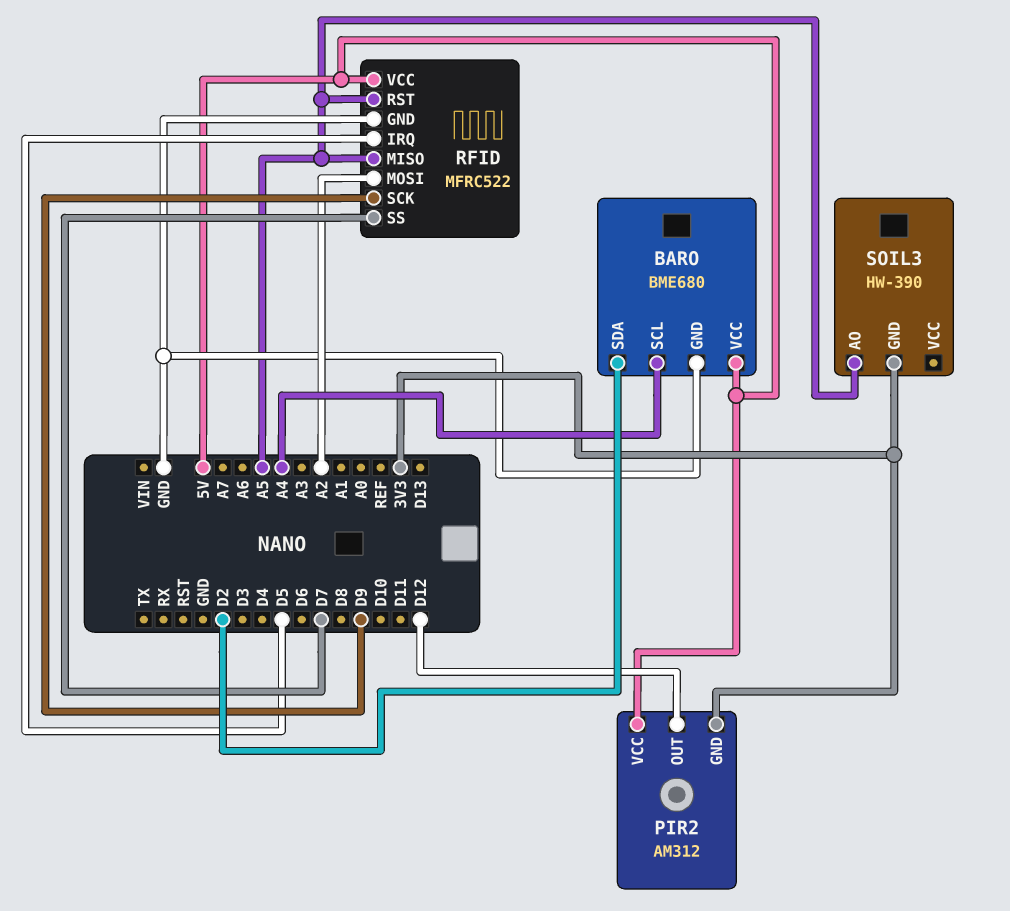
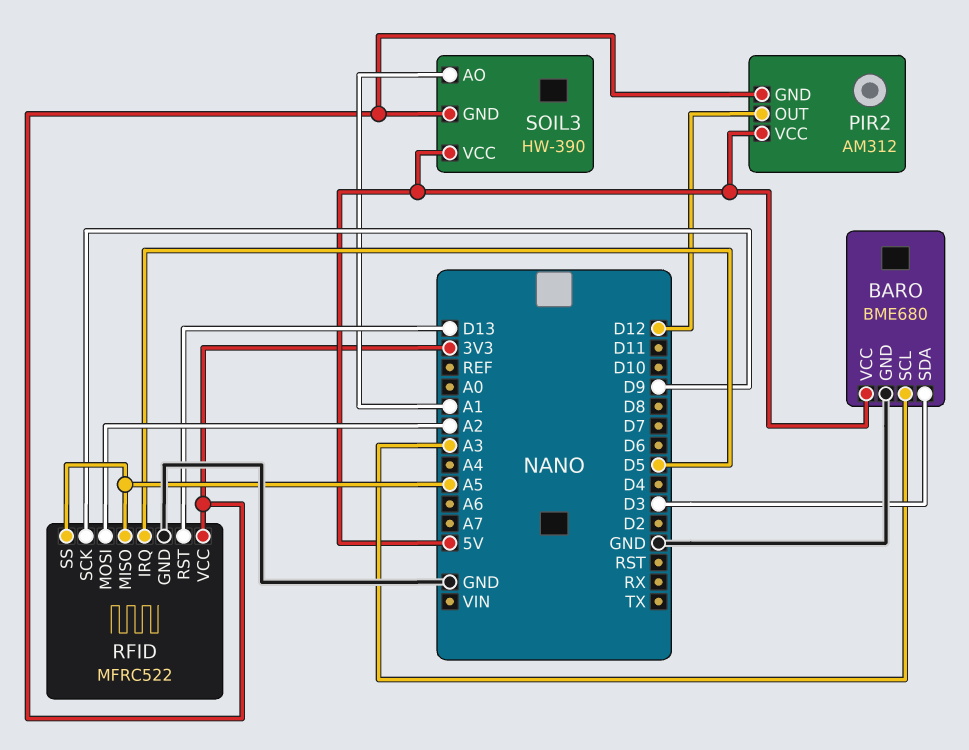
BARO pin SCL: A4 -> A3
BARO pin SDA: D2 -> D3
RFID pin RST: A5 -> D13
RFID pin SS: D7 -> A5
RFID pin VCC: 5V -> 3V3
SOIL3 pin AO: A5 -> A1
SOIL3 pin VCC: none -> 5V

